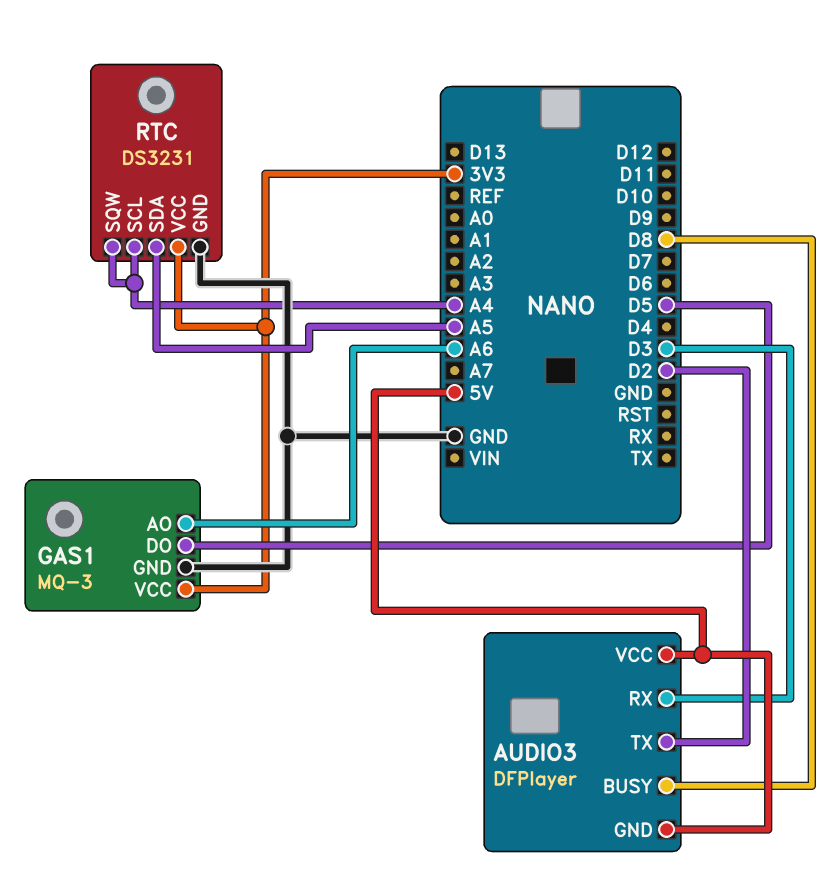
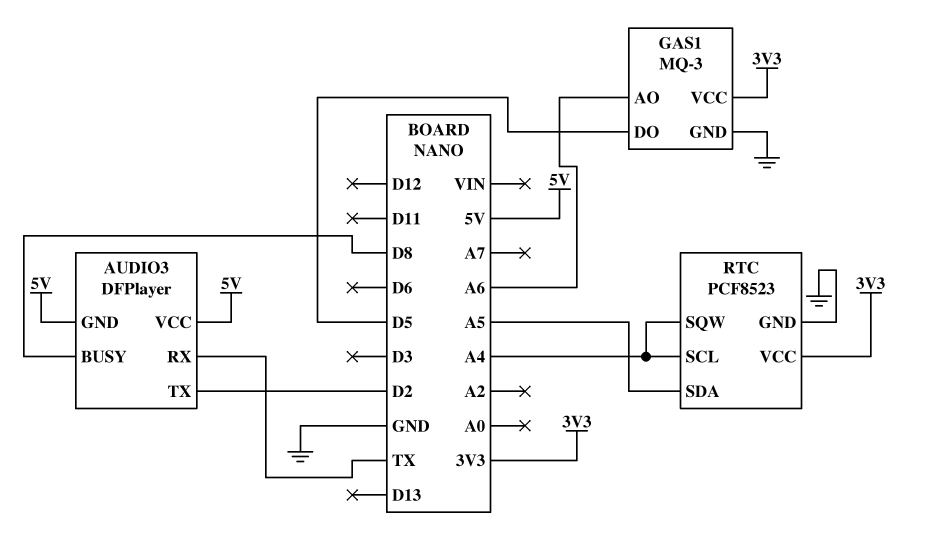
AUDIO3 pin RX: D3 -> TX
RTC: DS3231 -> PCF8523

